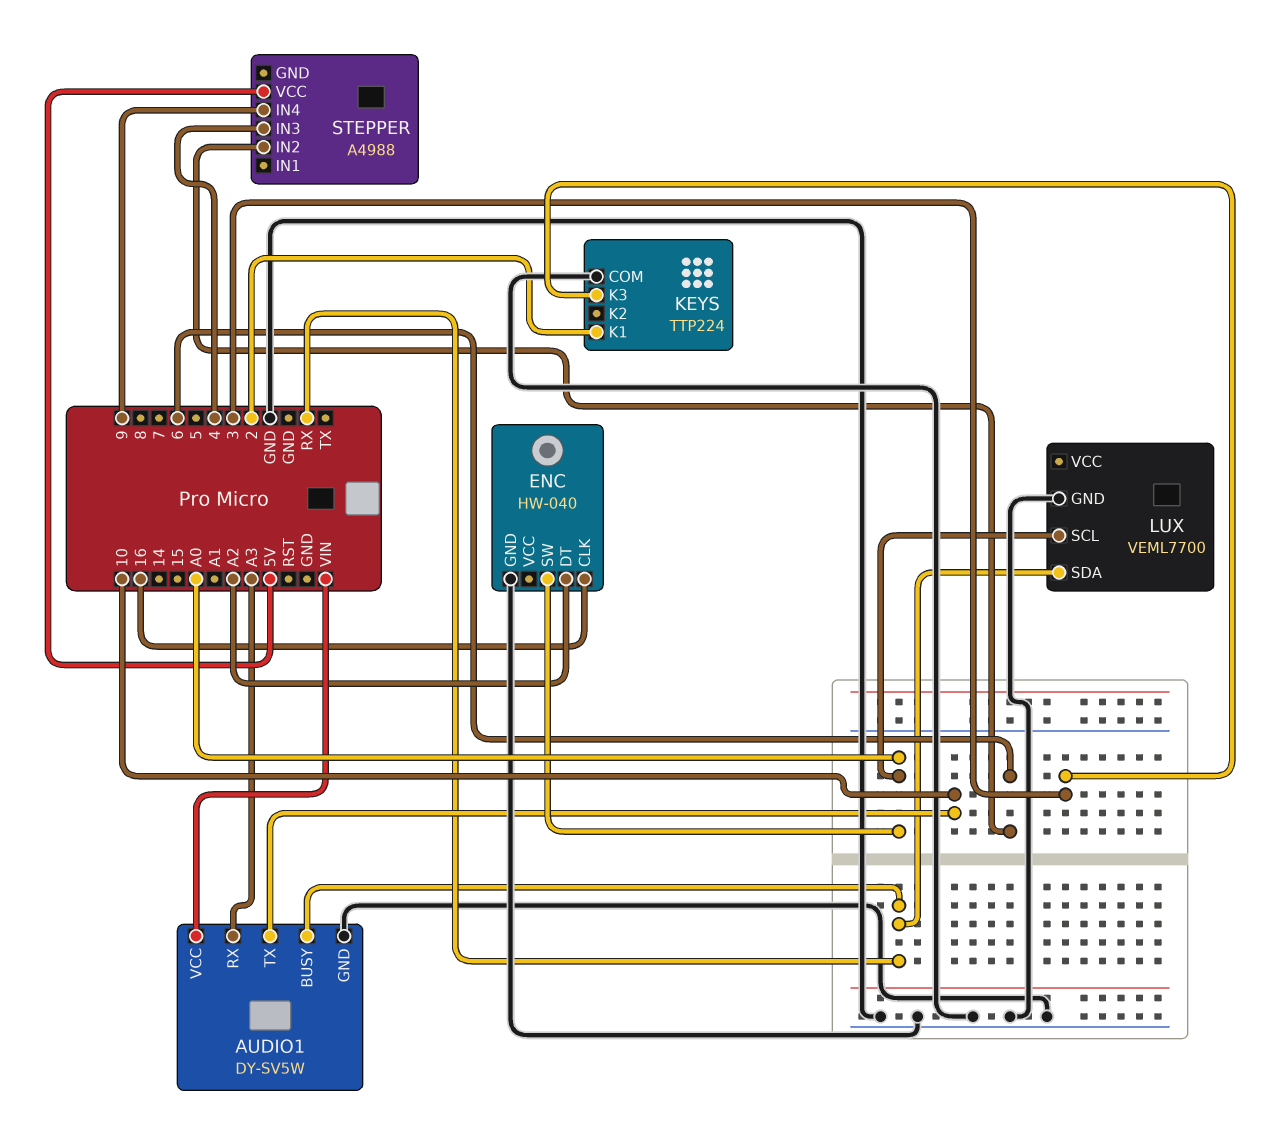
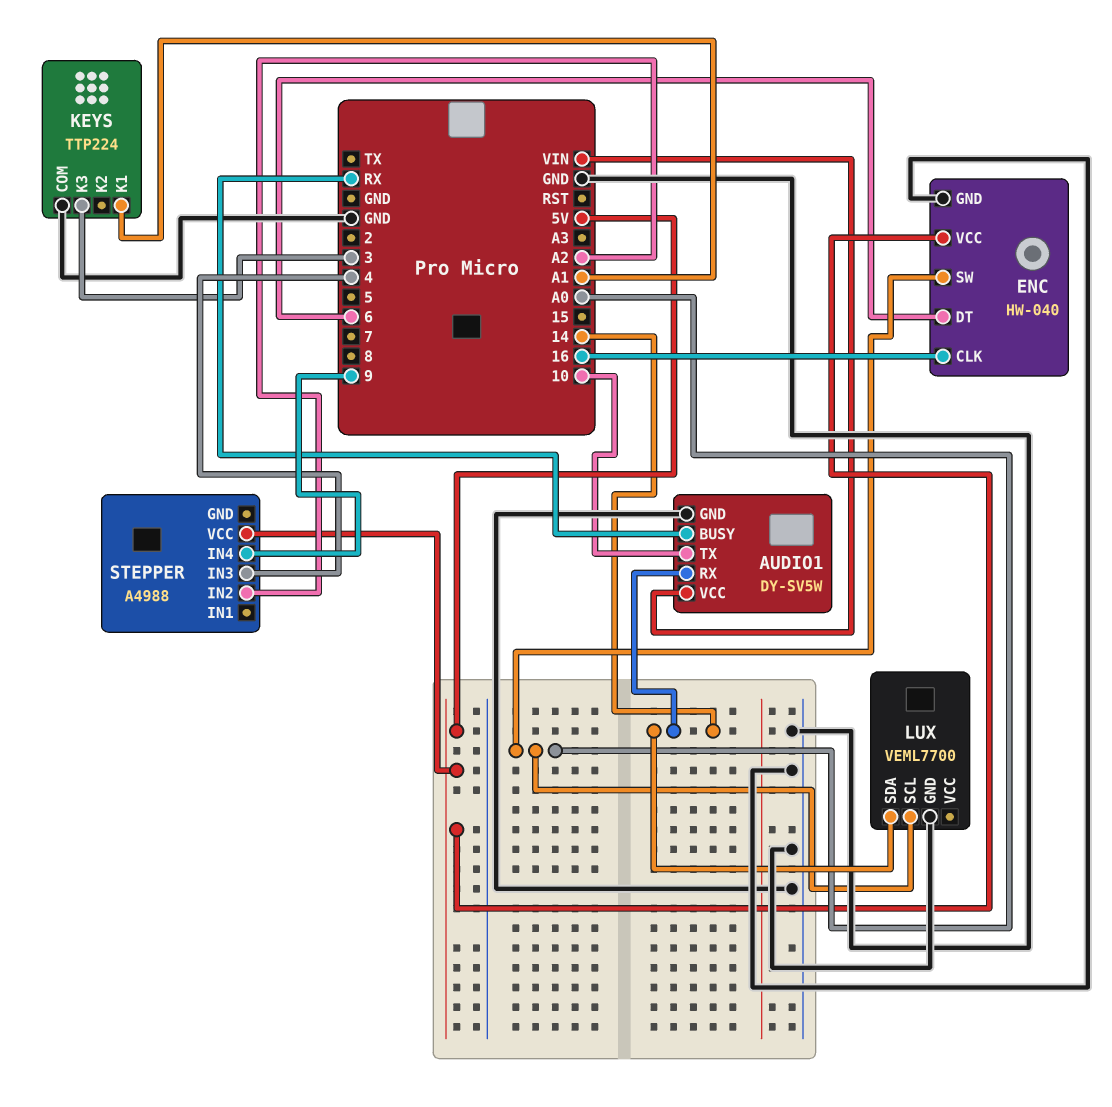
AUDIO1 pin RX: A3 -> 14
ENC pin DT: A2 -> 6
ENC pin VCC: none -> 5V
KEYS pin K1: 2 -> A1
LUX pin SDA: RX -> 14
STEPPER pin IN2: 6 -> A2

